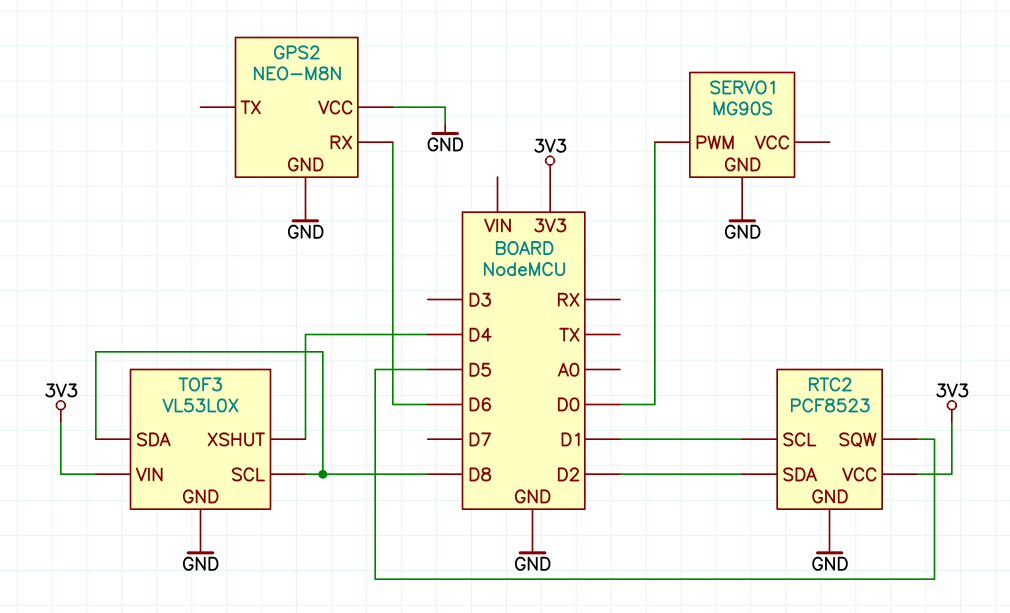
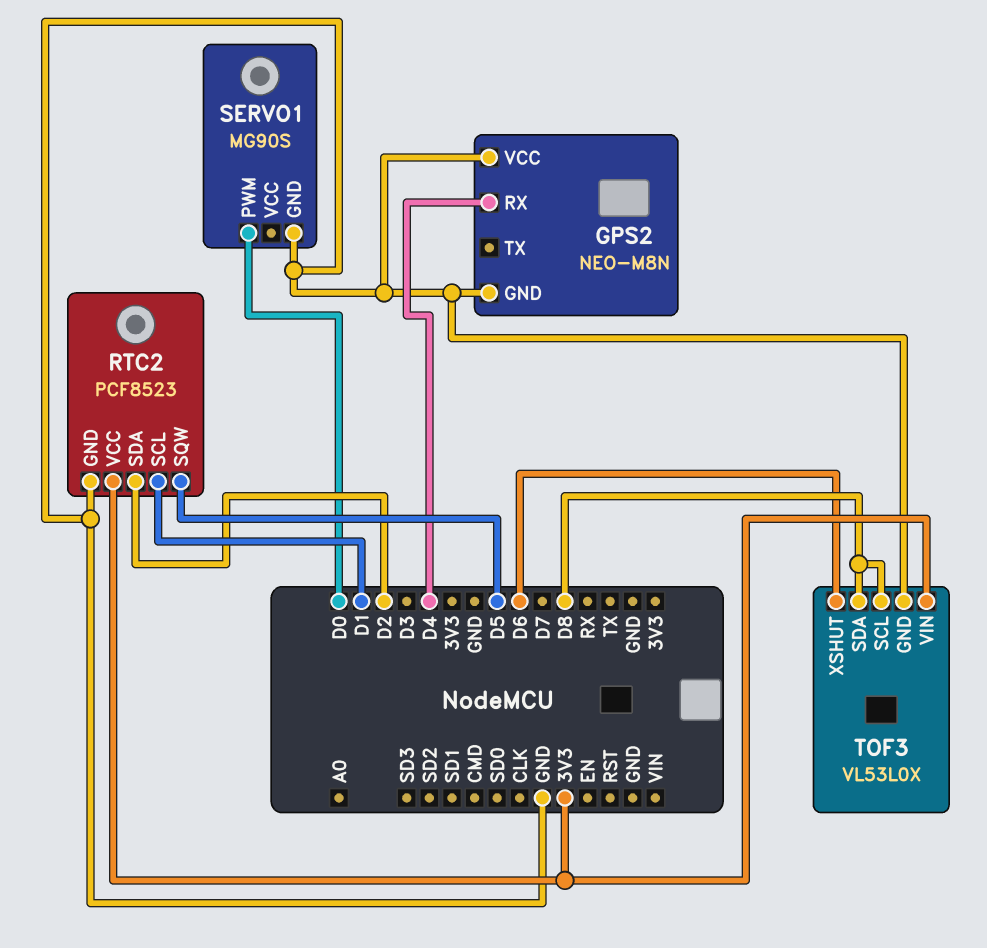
GPS2 pin RX: D6 -> D4
TOF3 pin XSHUT: D4 -> D6

